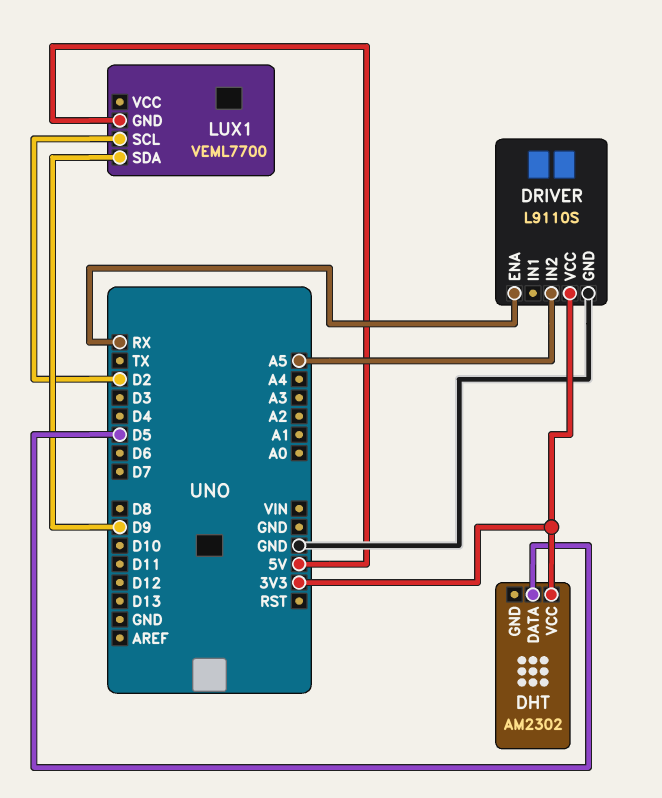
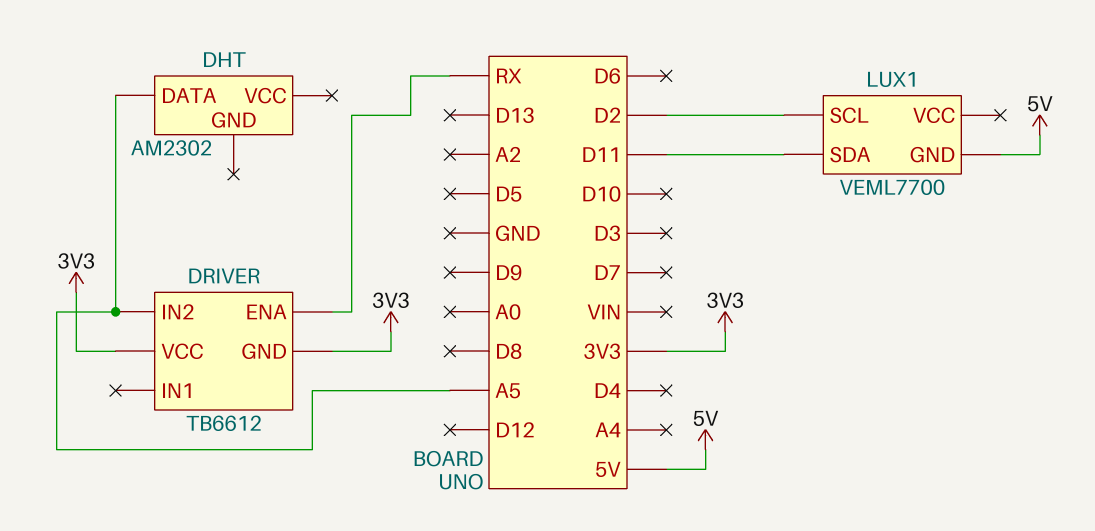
DHT pin DATA: D5 -> A5
DHT pin VCC: 3V3 -> none
DRIVER: L9110S -> TB6612
DRIVER pin GND: GND -> 3V3
LUX1 pin SDA: D9 -> D11

